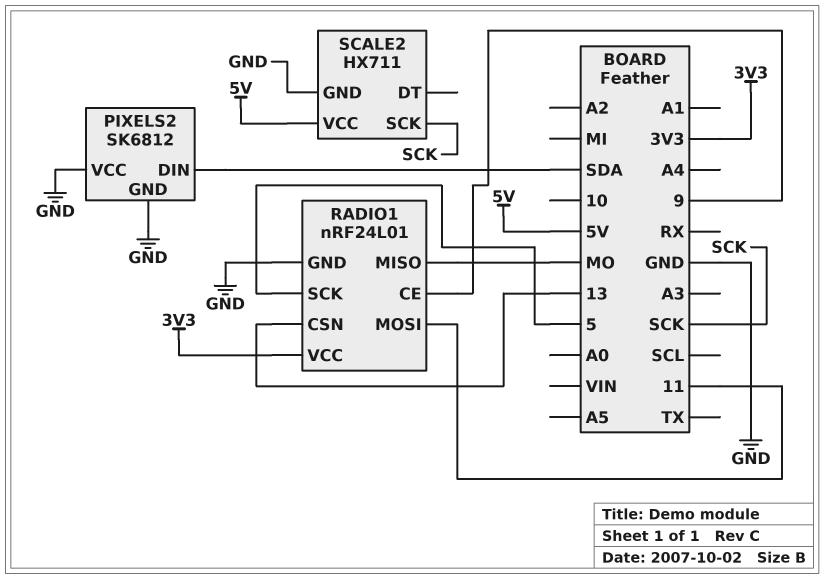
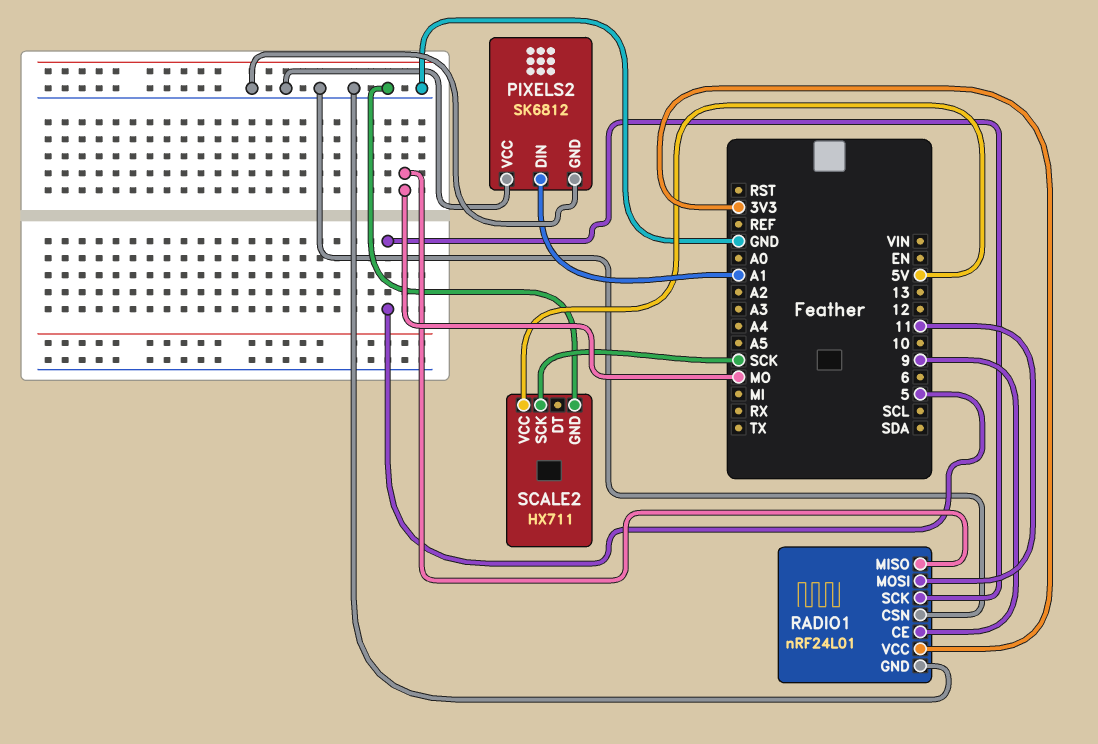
PIXELS2 pin DIN: SDA -> A1
RADIO1 pin CSN: 13 -> GND

